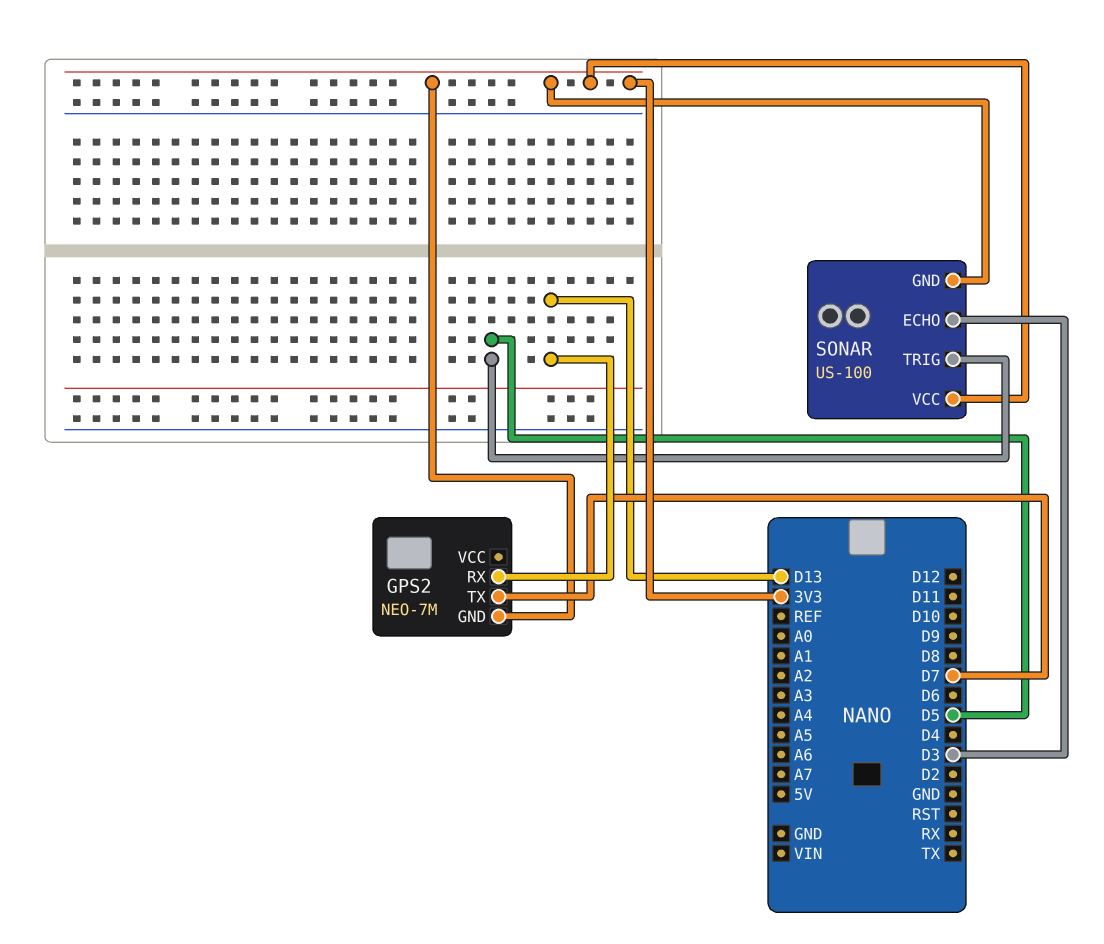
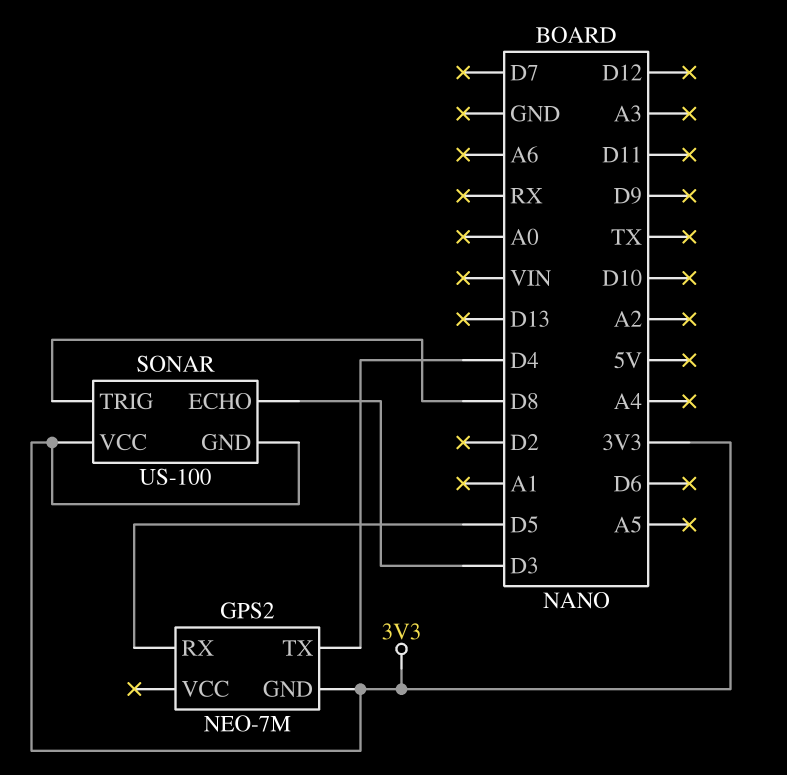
GPS2 pin RX: D13 -> D5
GPS2 pin TX: D7 -> D4
SONAR pin TRIG: D5 -> D8

